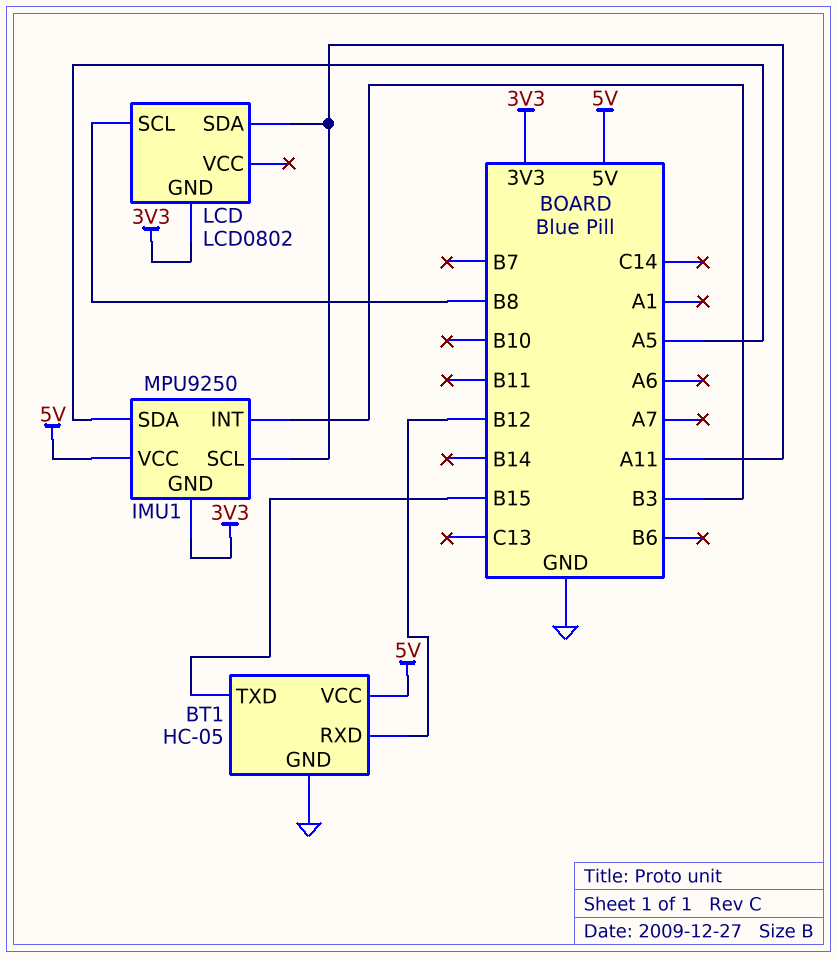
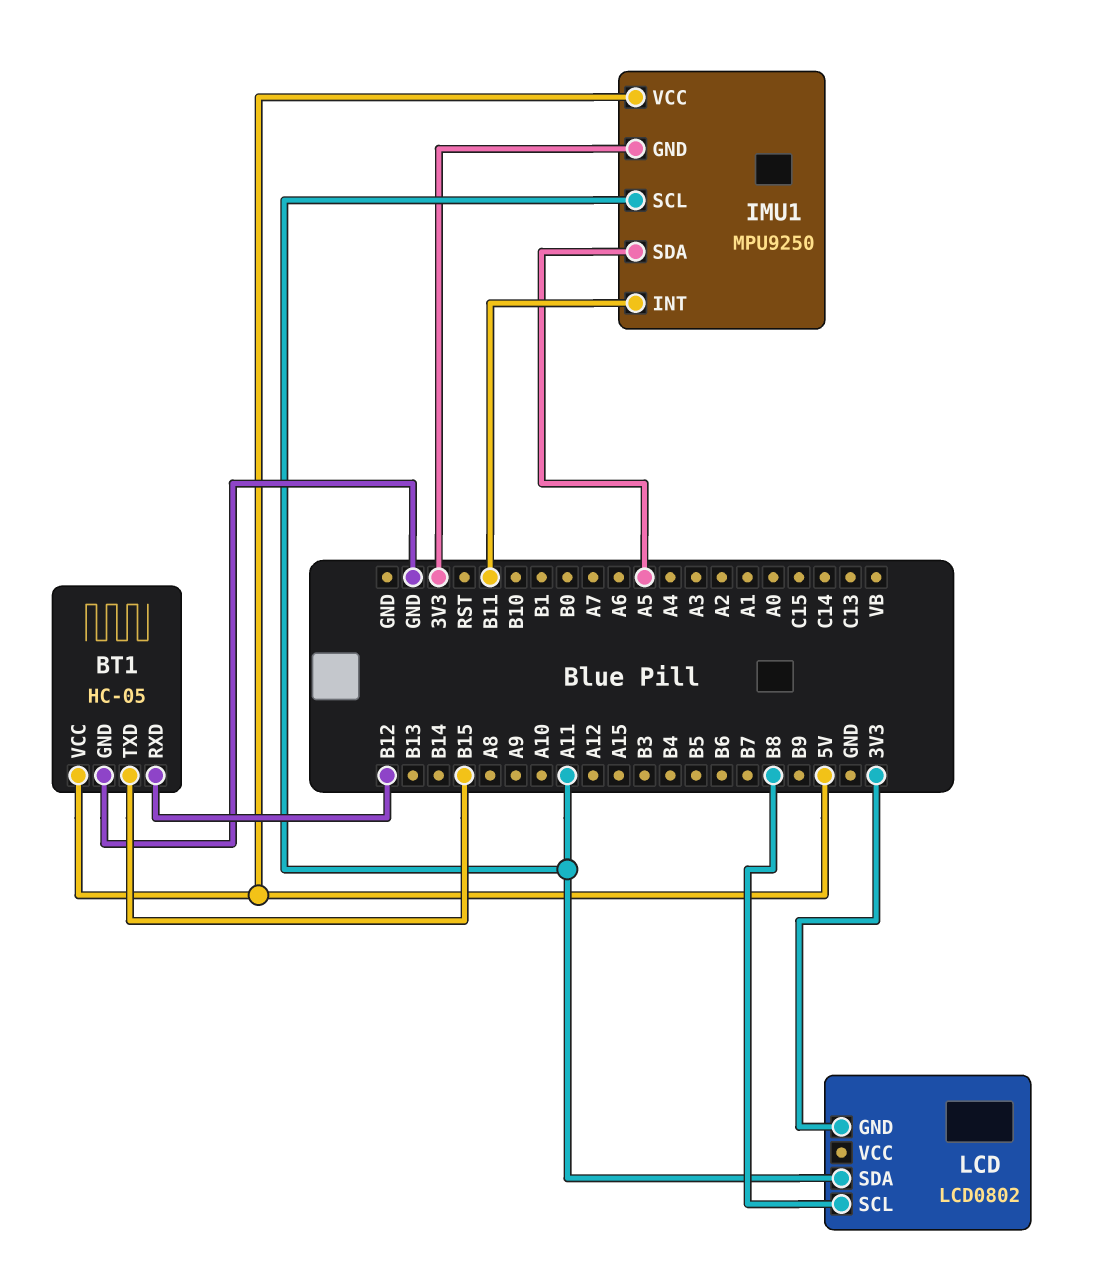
IMU1 pin INT: B3 -> B11

